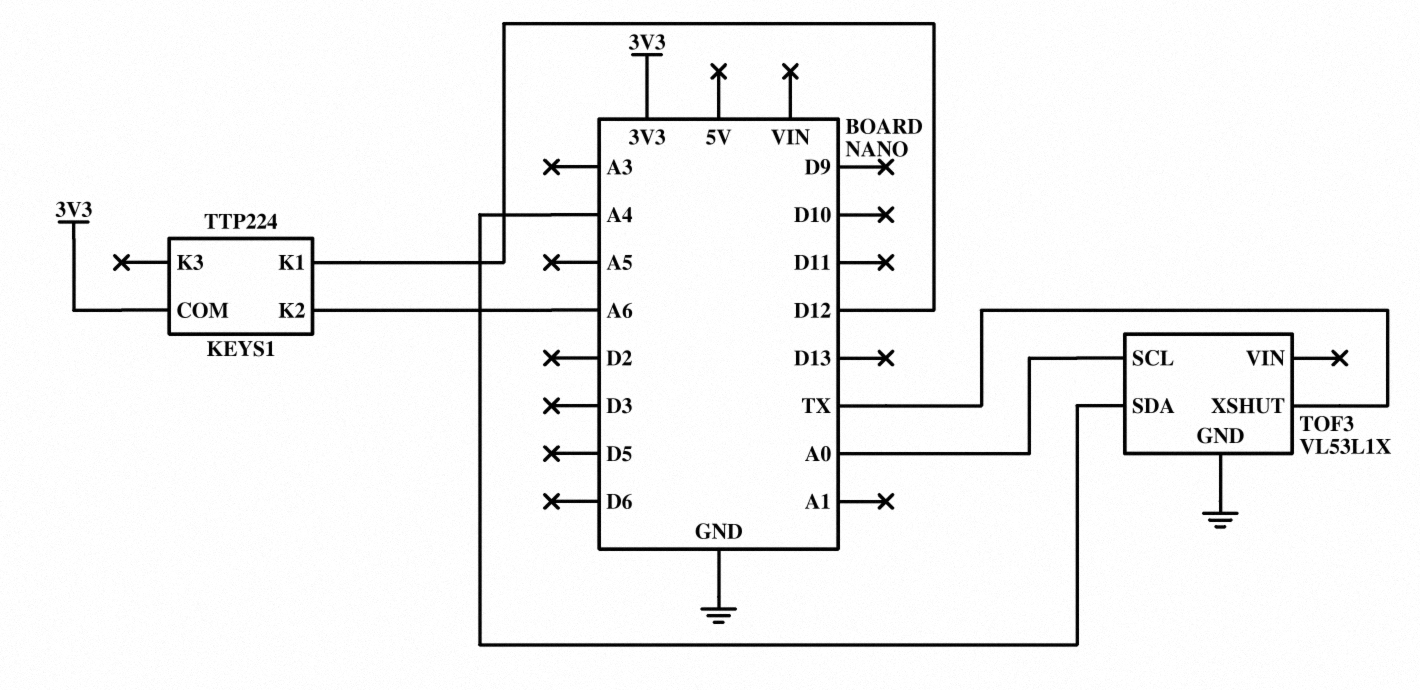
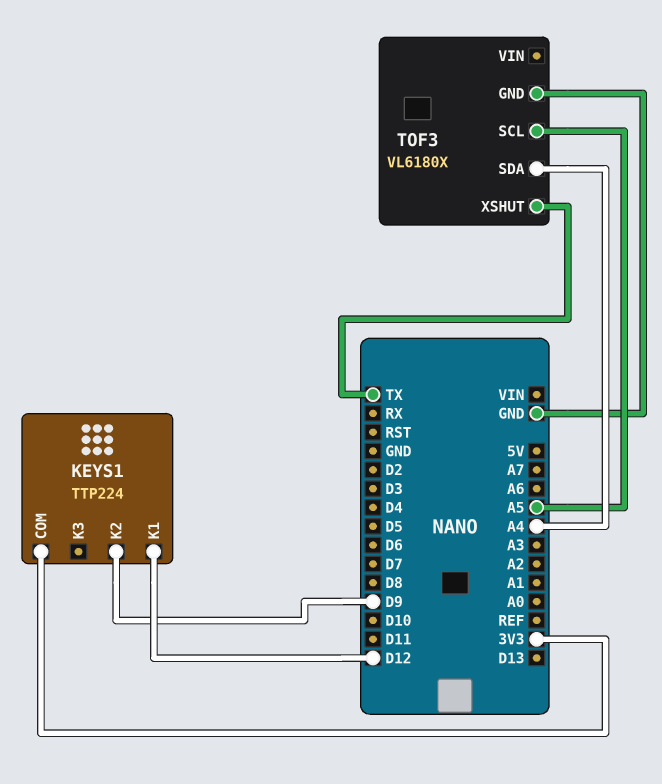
KEYS1 pin K2: A6 -> D9
TOF3: VL53L1X -> VL6180X
TOF3 pin SCL: A0 -> A5

